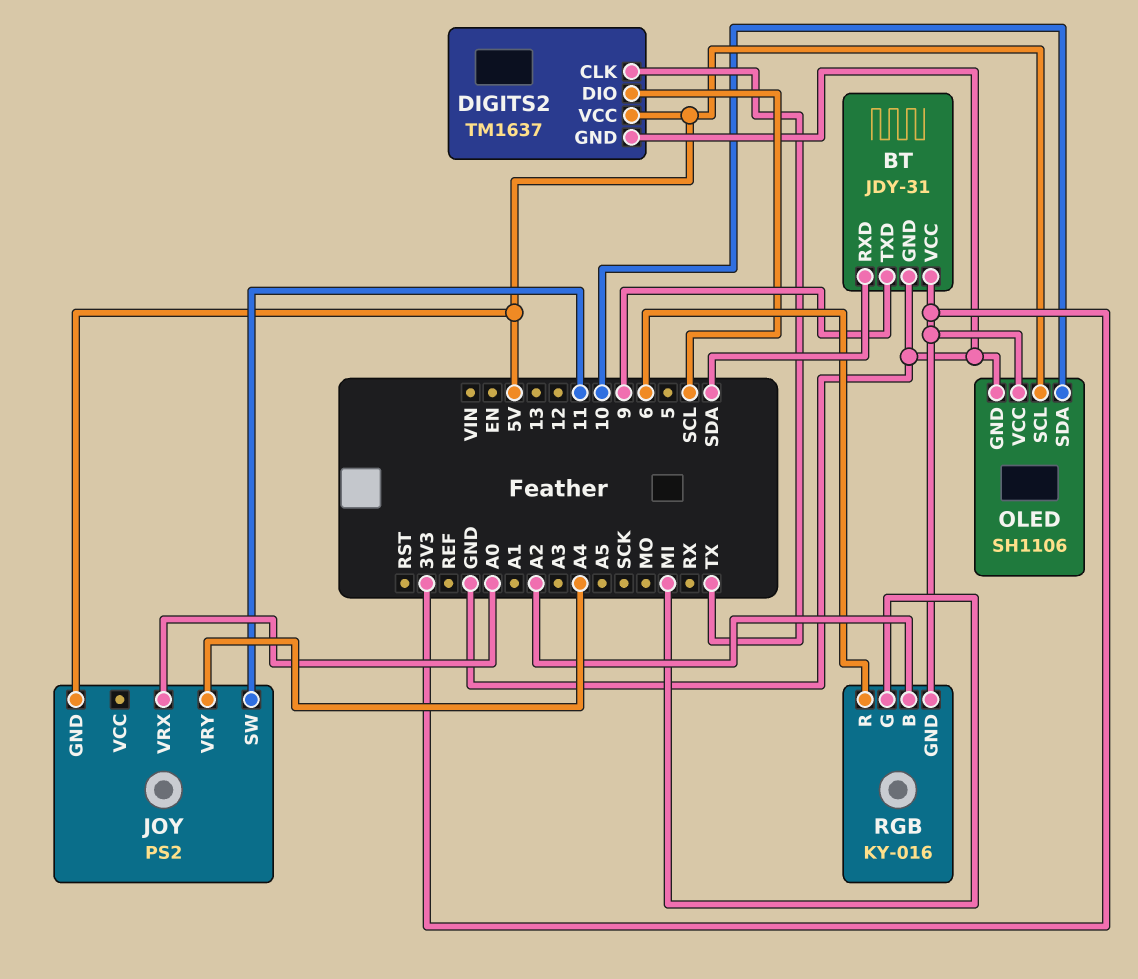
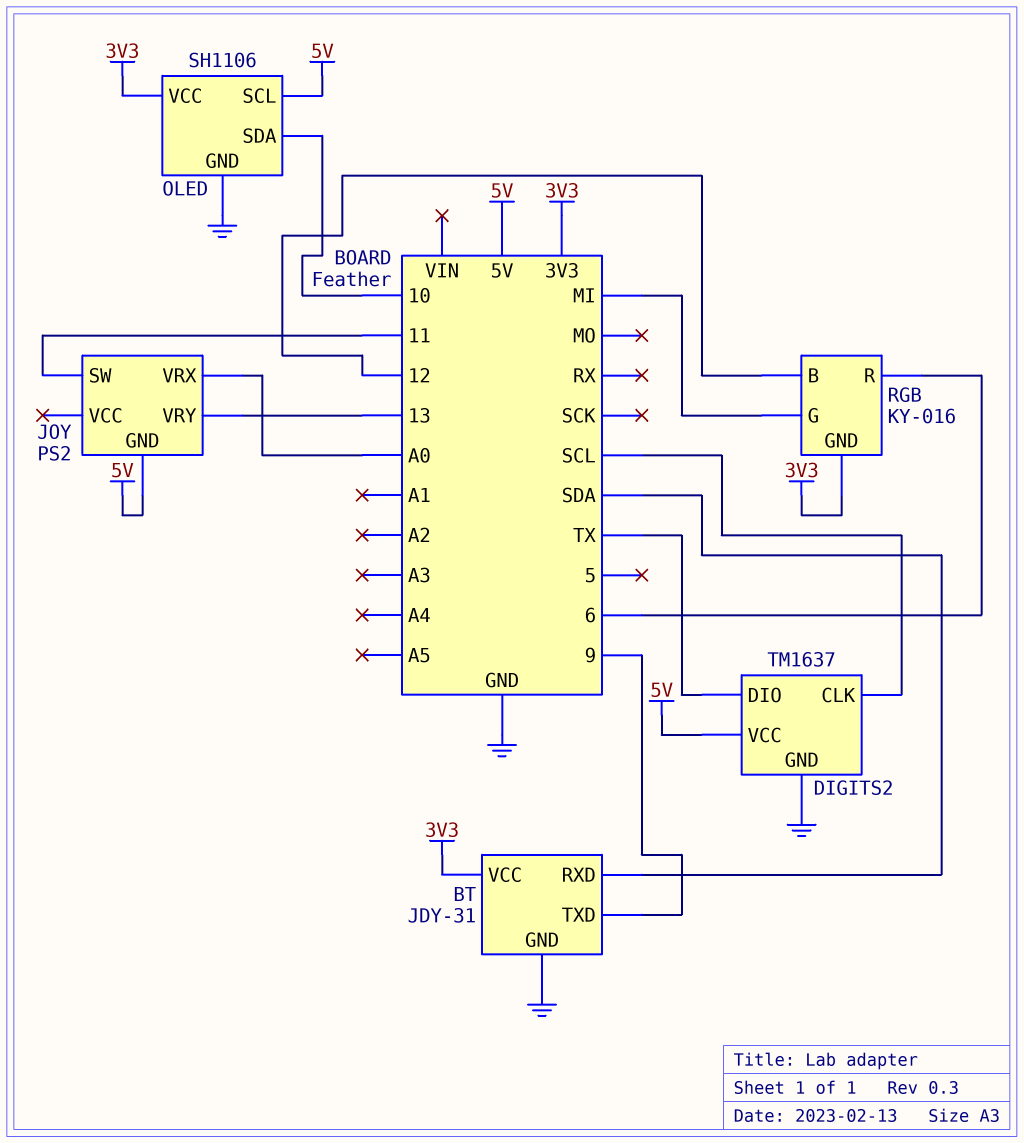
DIGITS2 pin CLK: TX -> SCL
DIGITS2 pin DIO: SCL -> TX
JOY pin VRY: A4 -> 13
RGB pin B: A2 -> 12

